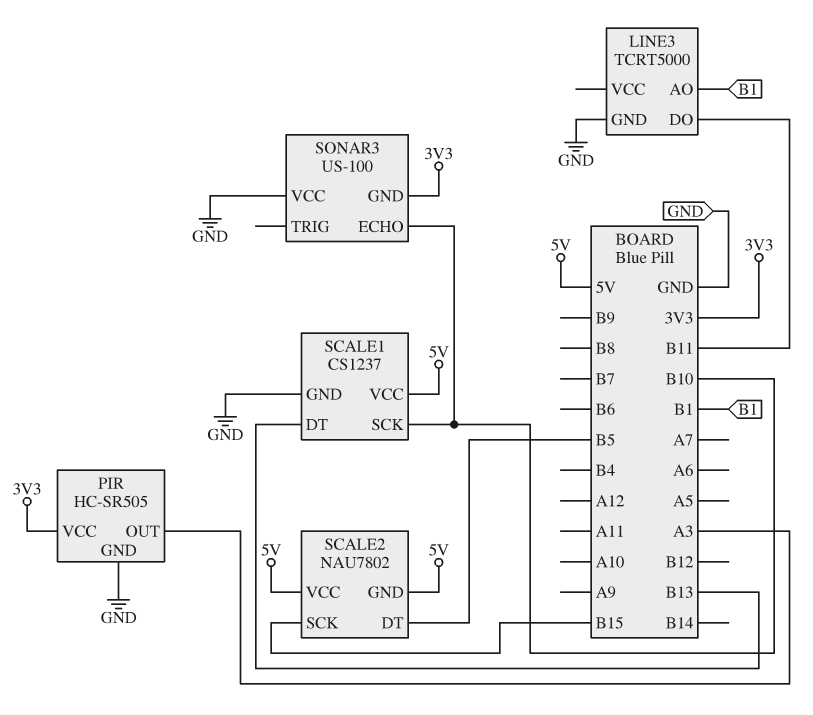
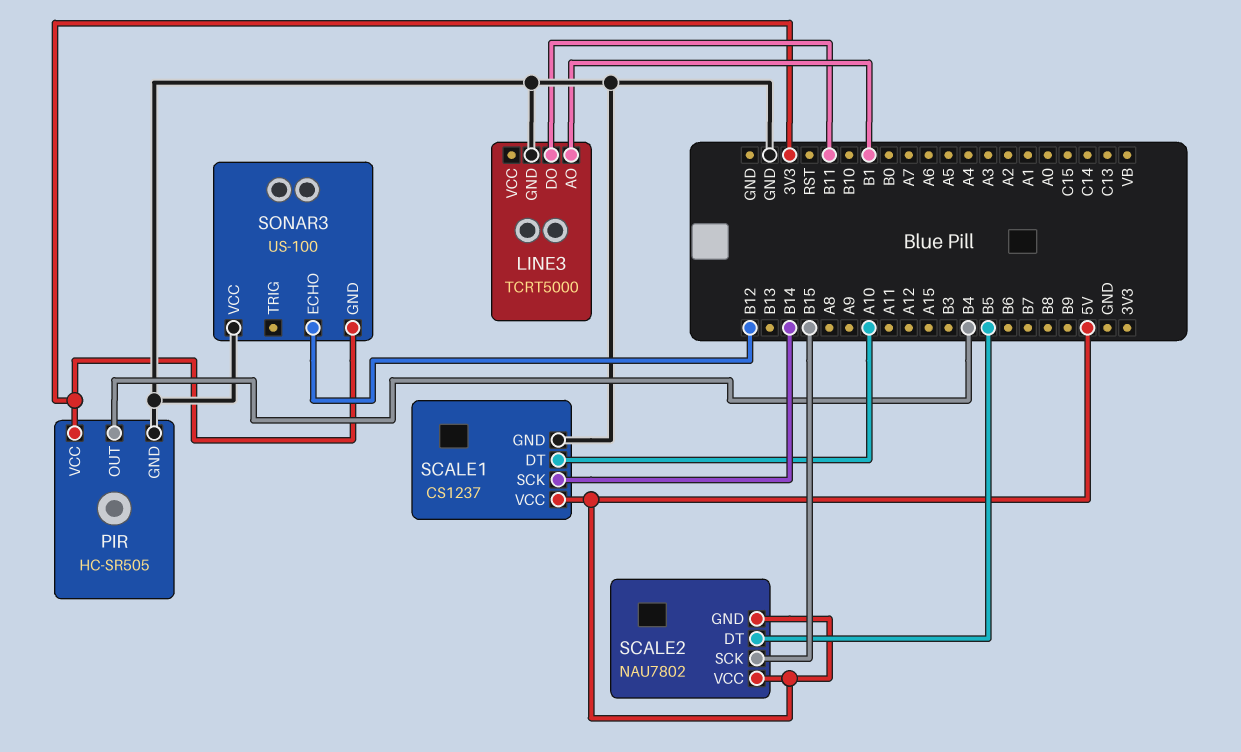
PIR pin OUT: A3 -> B4
SCALE1 pin DT: B13 -> A10
SCALE1 pin SCK: B10 -> B14
SONAR3 pin ECHO: B10 -> B12

